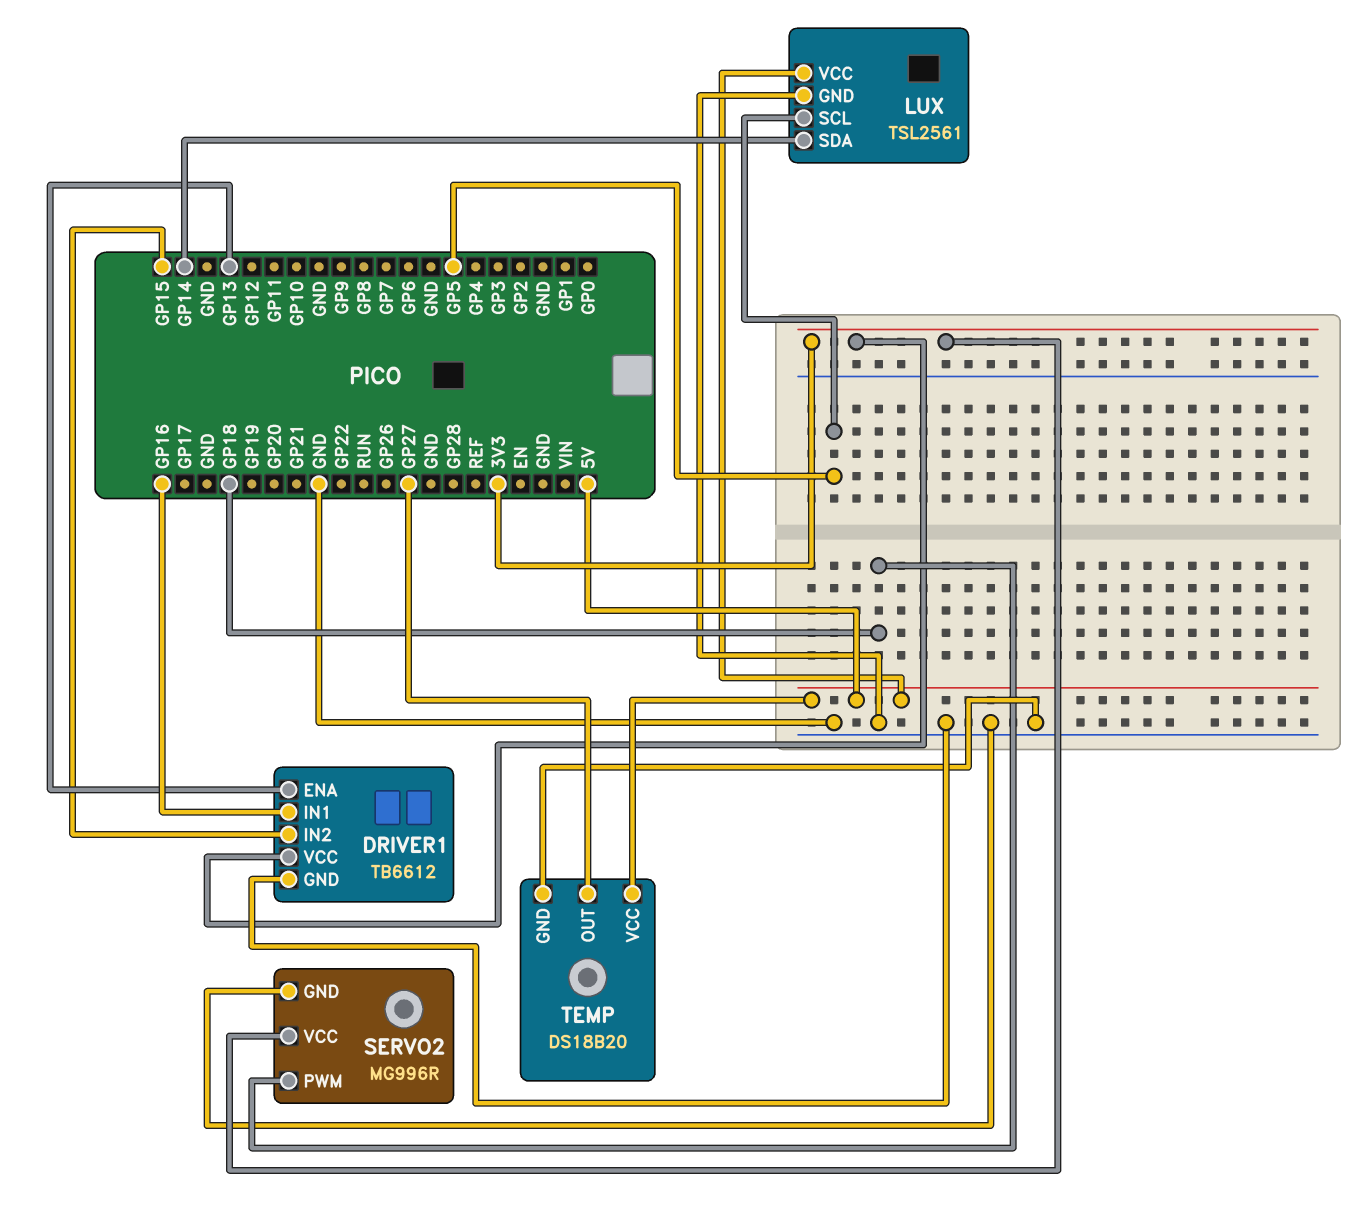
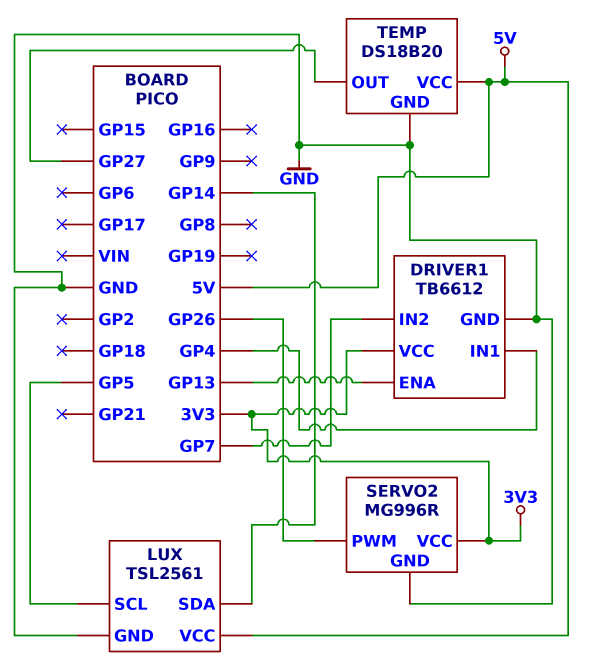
DRIVER1 pin IN1: GP16 -> GP4
DRIVER1 pin IN2: GP15 -> GP7
SERVO2 pin PWM: GP18 -> GP26

